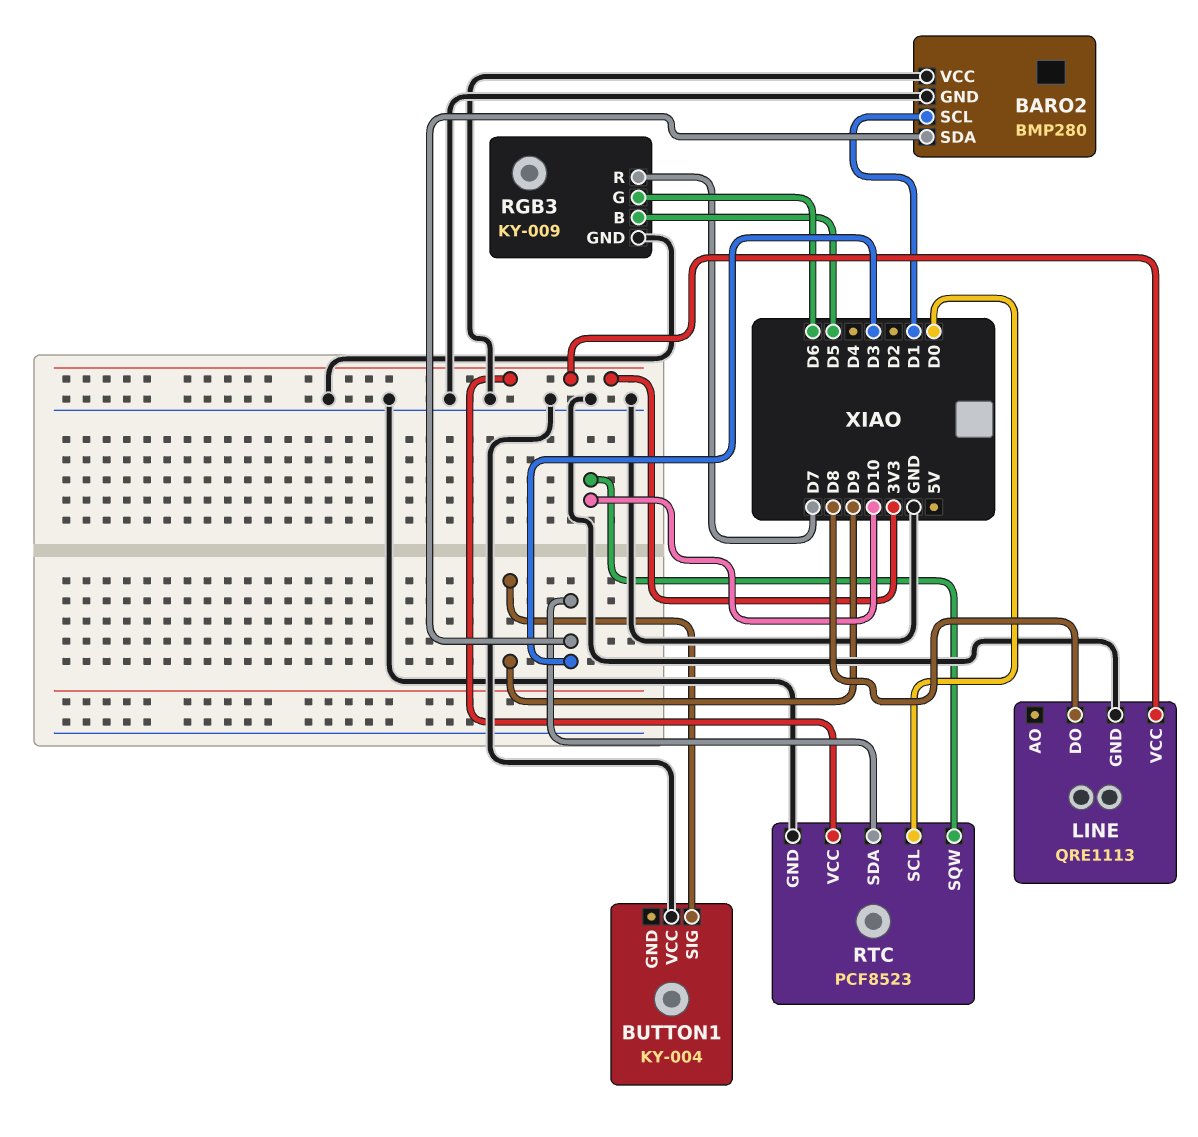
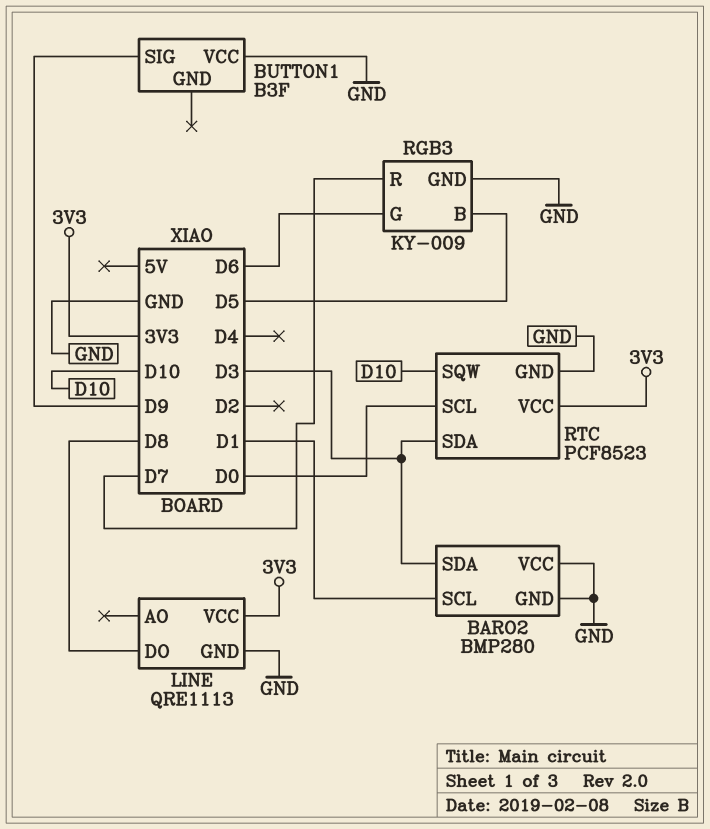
BUTTON1: KY-004 -> B3F

